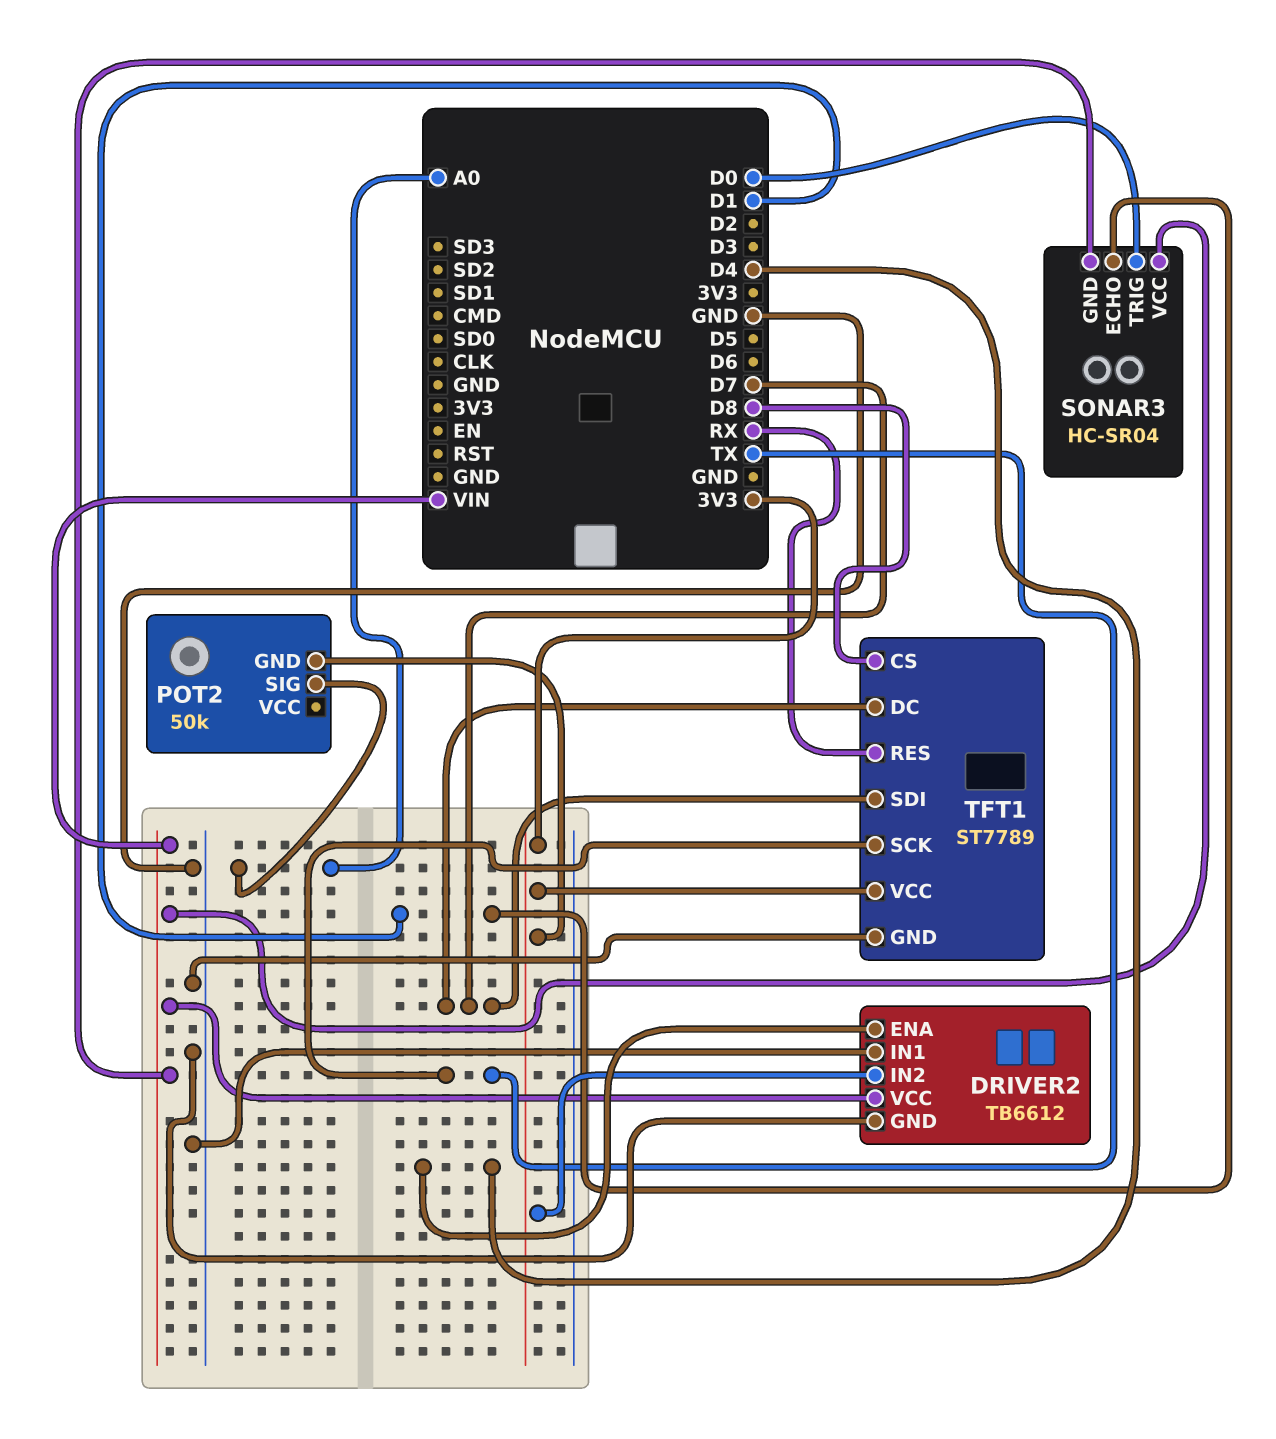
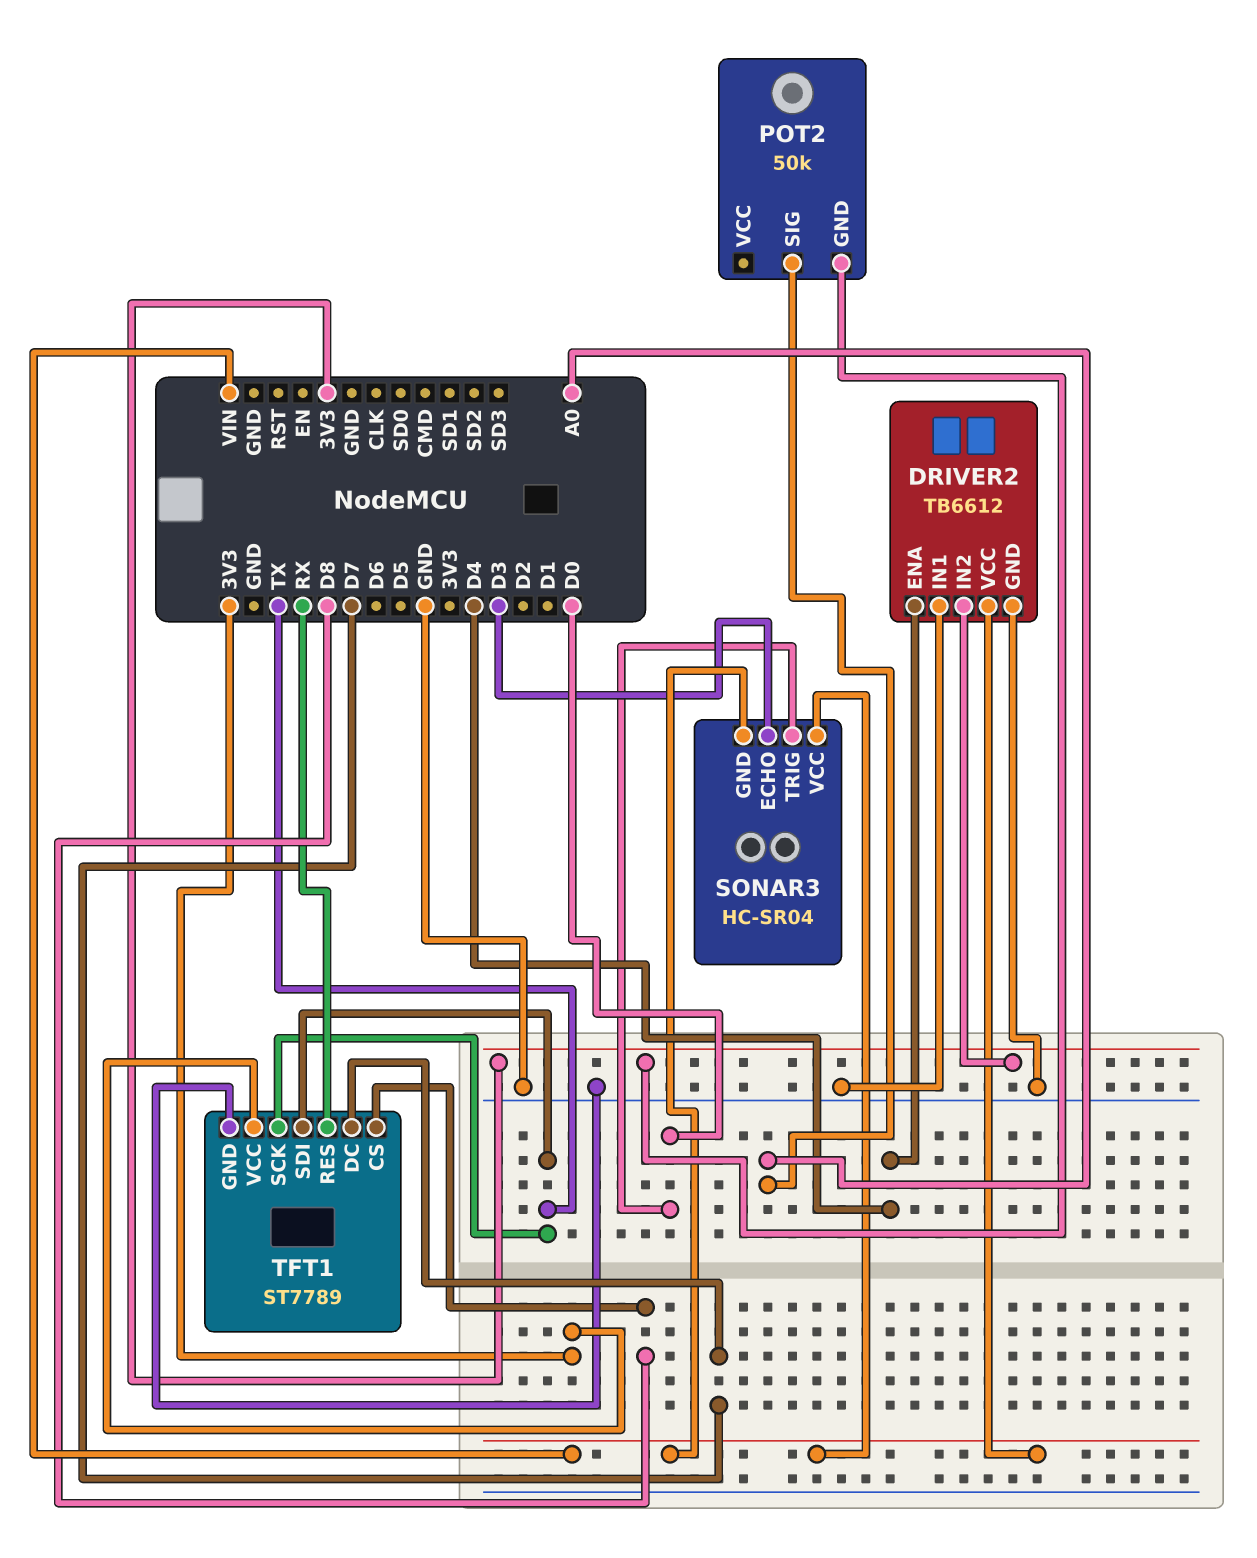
SONAR3 pin ECHO: D1 -> D3
TFT1 pin SDI: D7 -> TX

